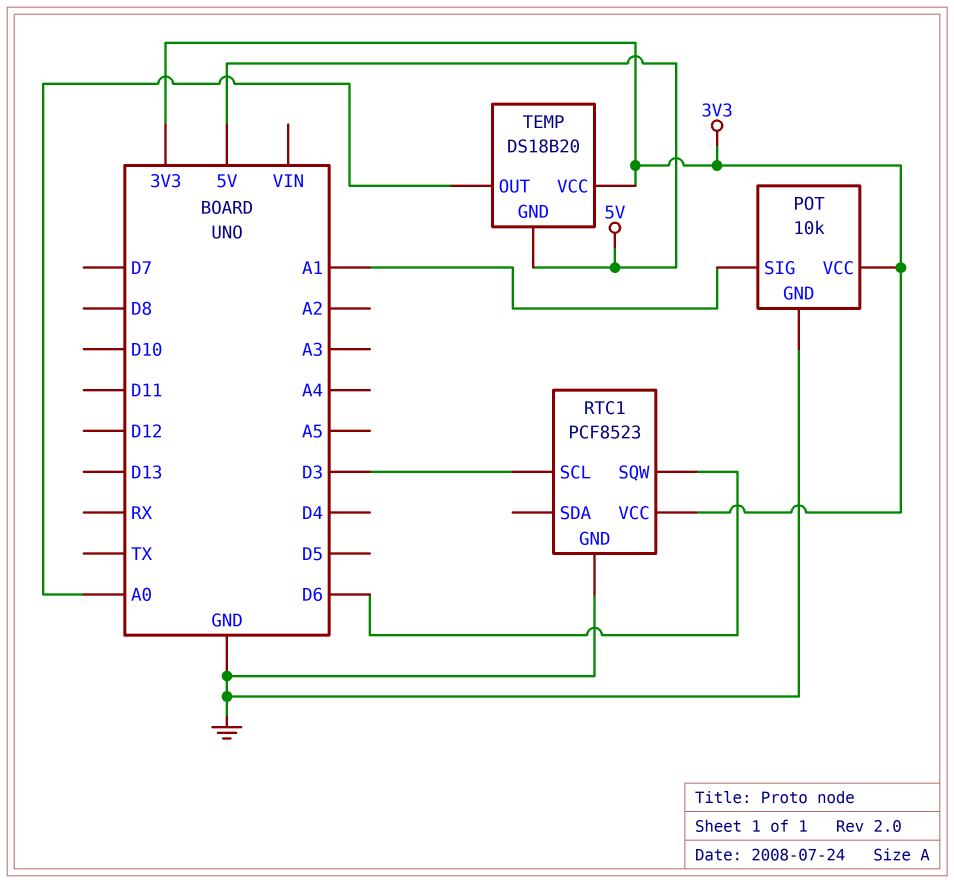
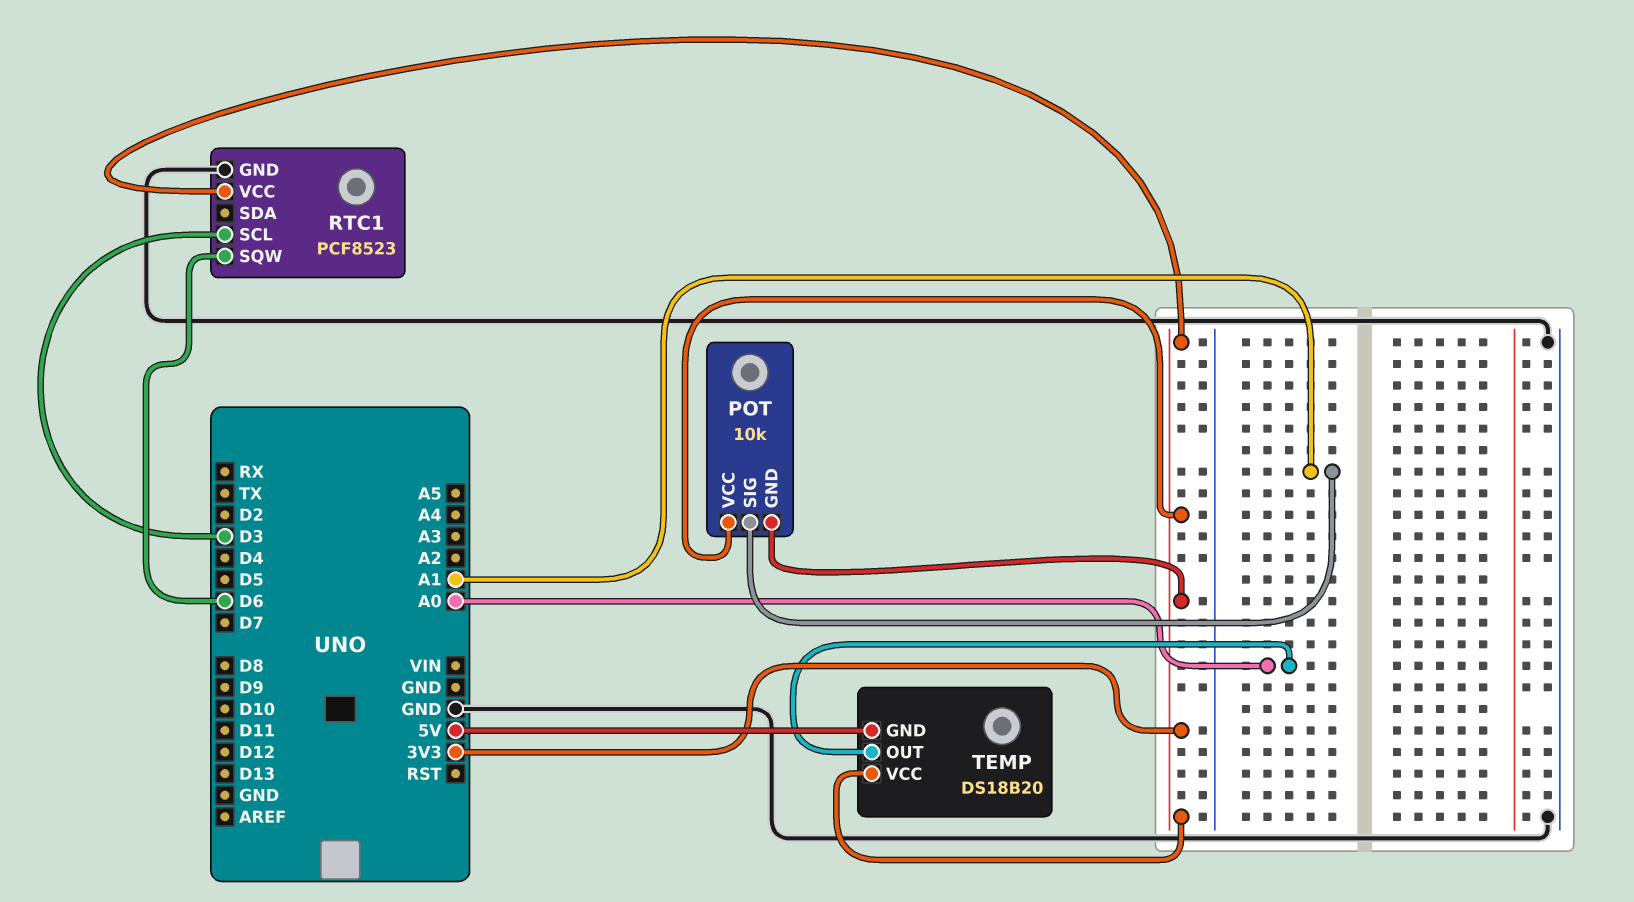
POT pin GND: GND -> 3V3

